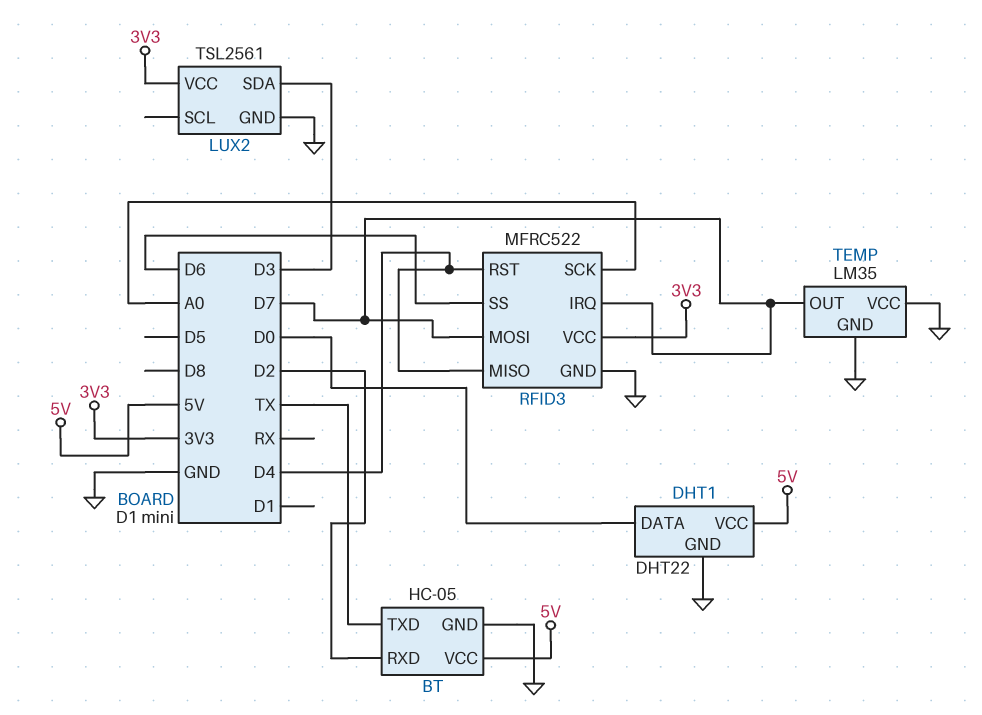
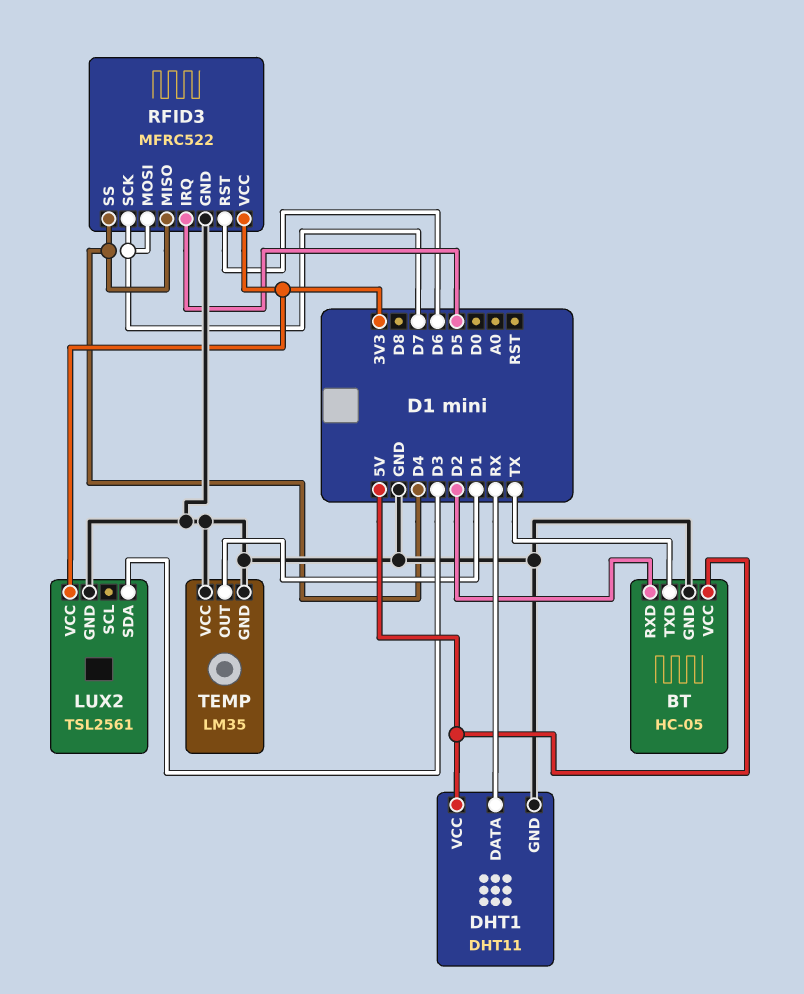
DHT1: DHT22 -> DHT11
DHT1 pin DATA: D0 -> RX
RFID3 pin IRQ: D7 -> D5
RFID3 pin RST: D4 -> D6
RFID3 pin SCK: A0 -> D7
RFID3 pin SS: D6 -> D4
TEMP pin OUT: D7 -> D1

